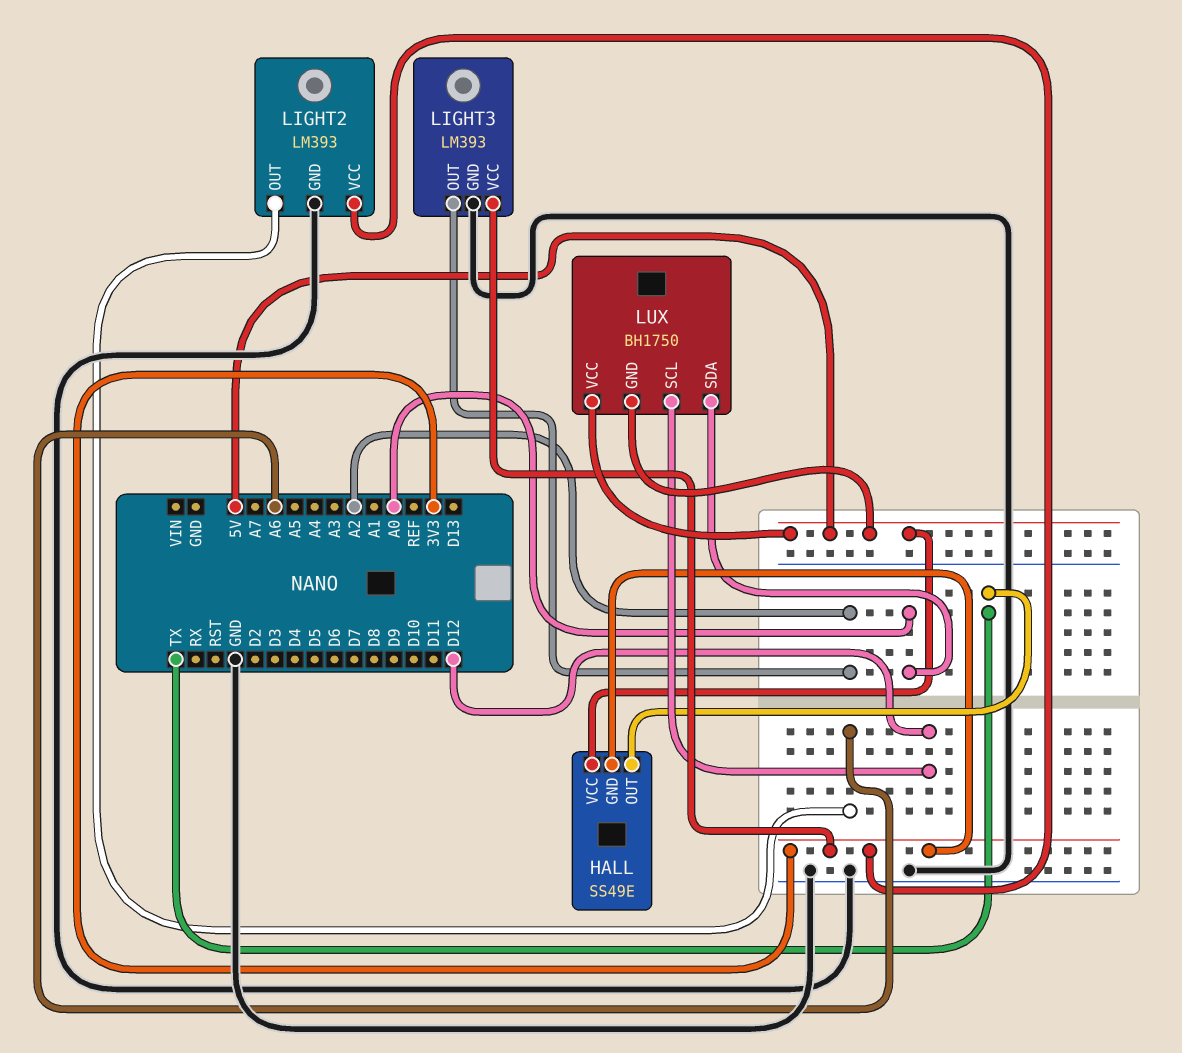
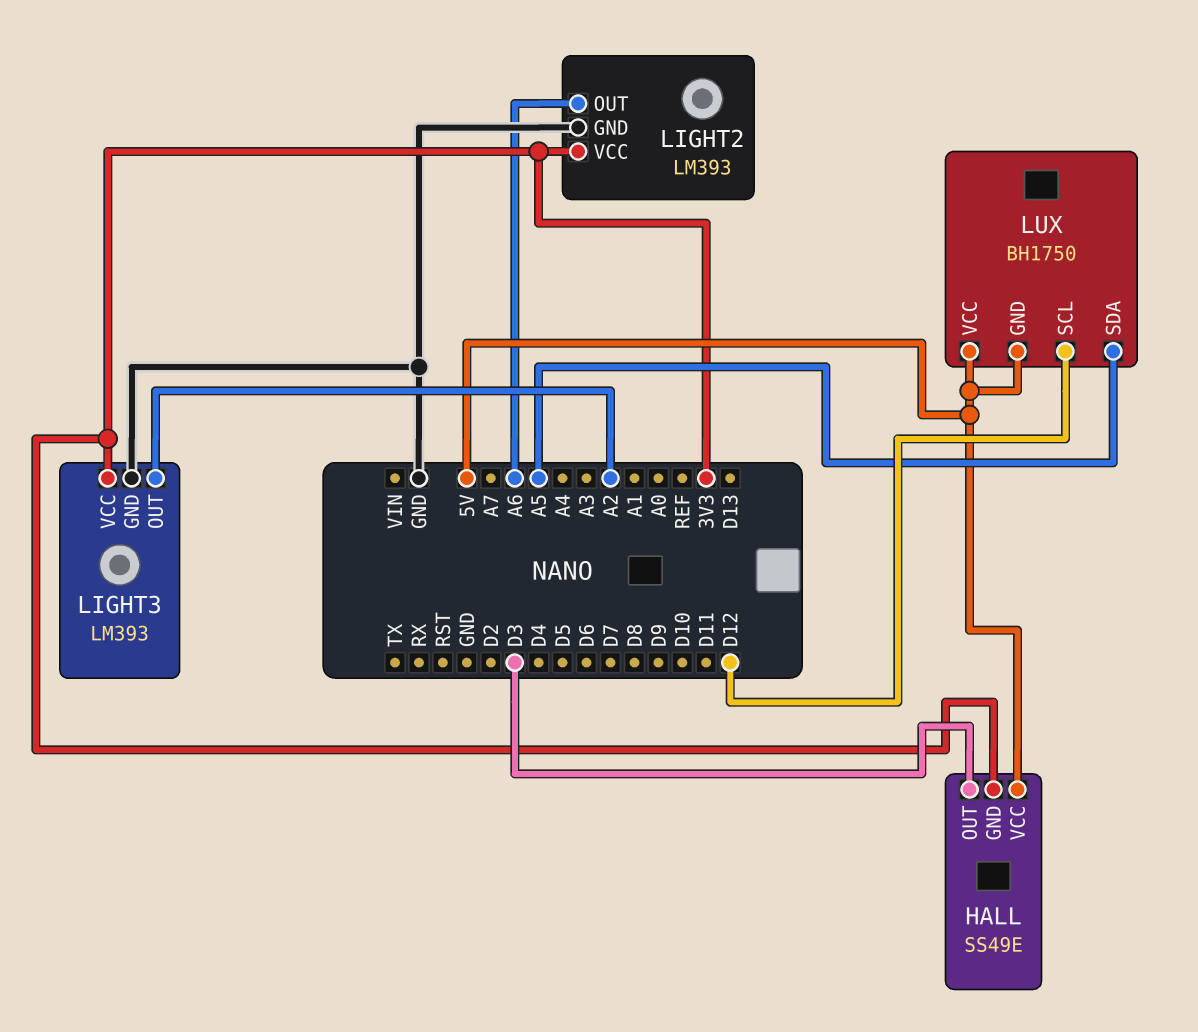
HALL pin OUT: TX -> D3
LUX pin SDA: A0 -> A5

